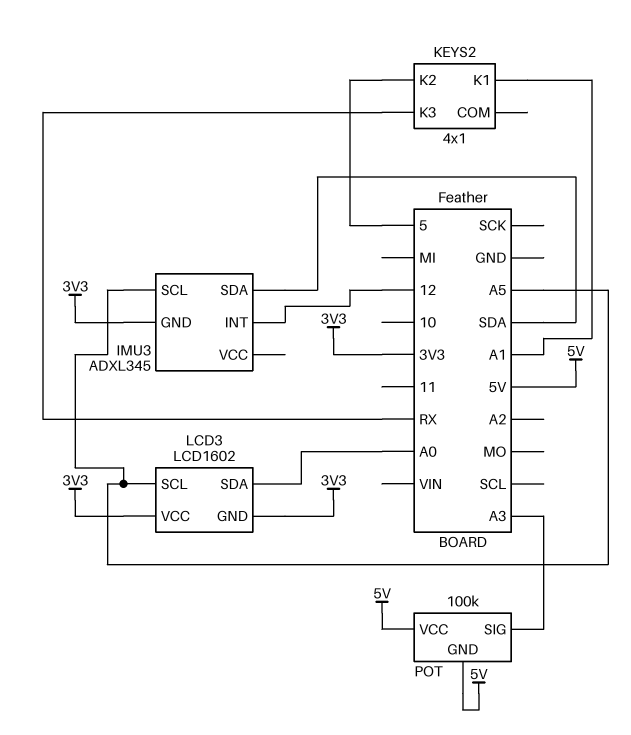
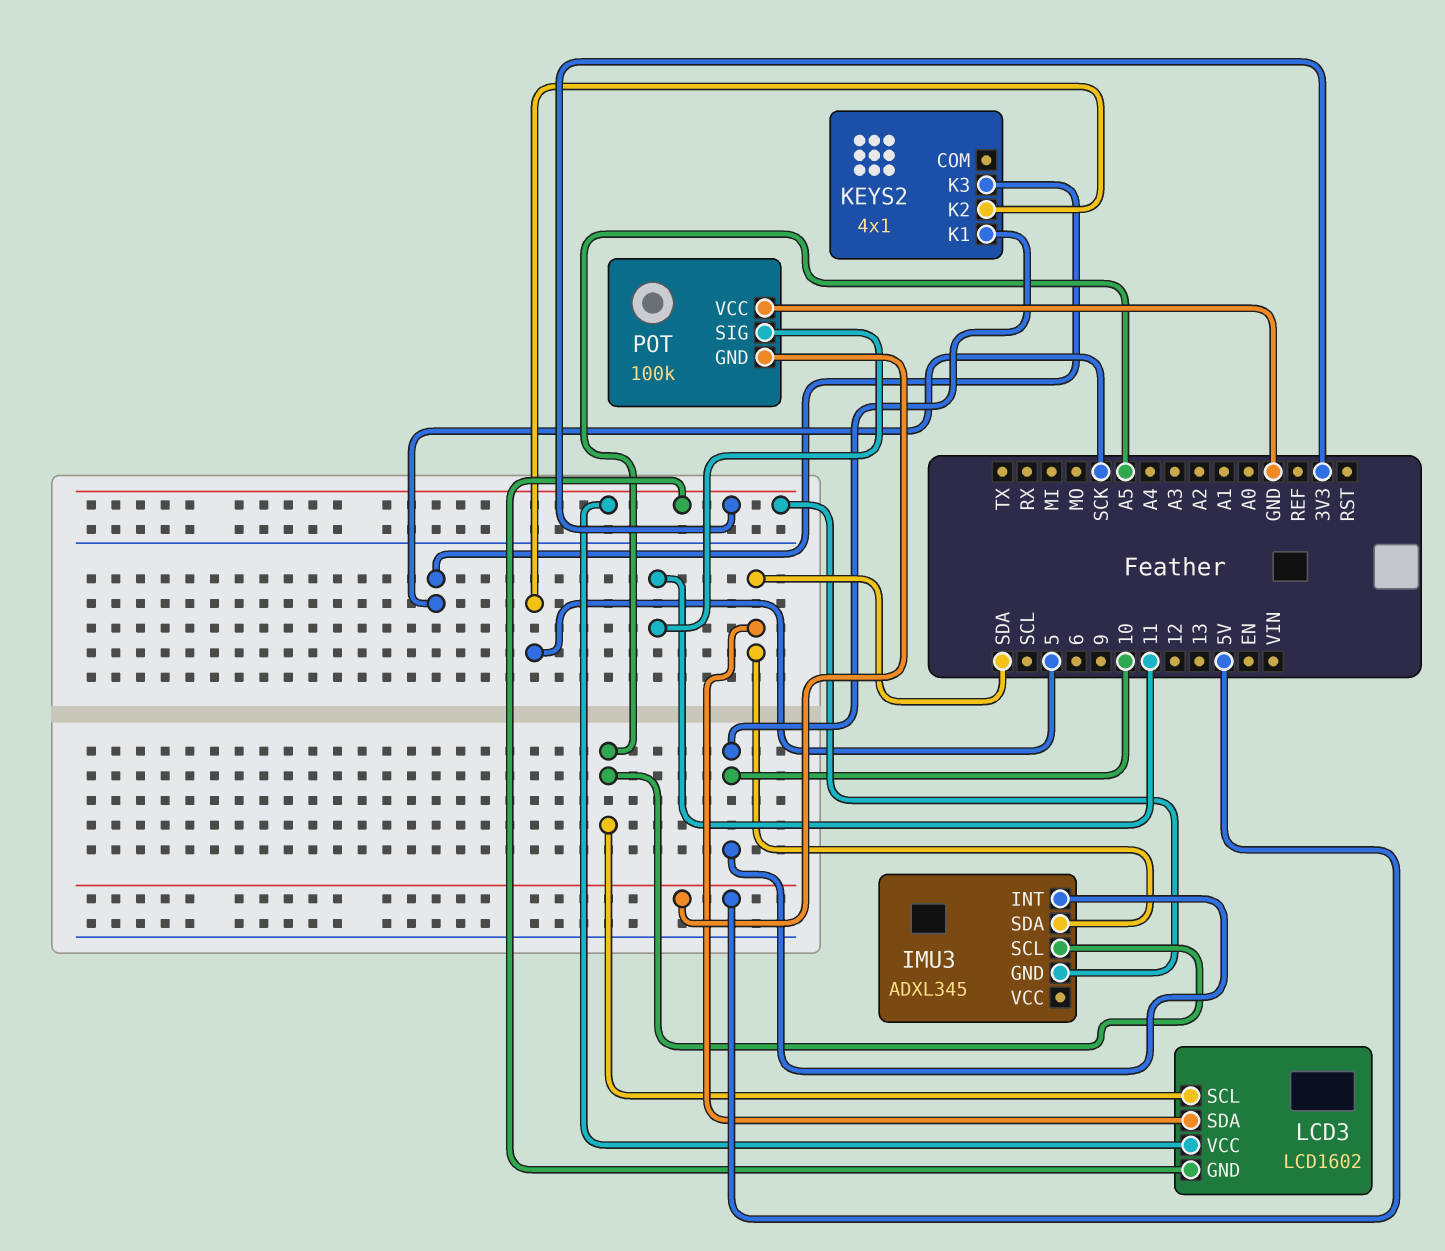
IMU3 pin INT: 12 -> 10
KEYS2 pin K1: A1 -> 10
KEYS2 pin K3: RX -> SCK
LCD3 pin SDA: A0 -> SDA
POT pin SIG: A3 -> 11
POT pin VCC: 5V -> GND

